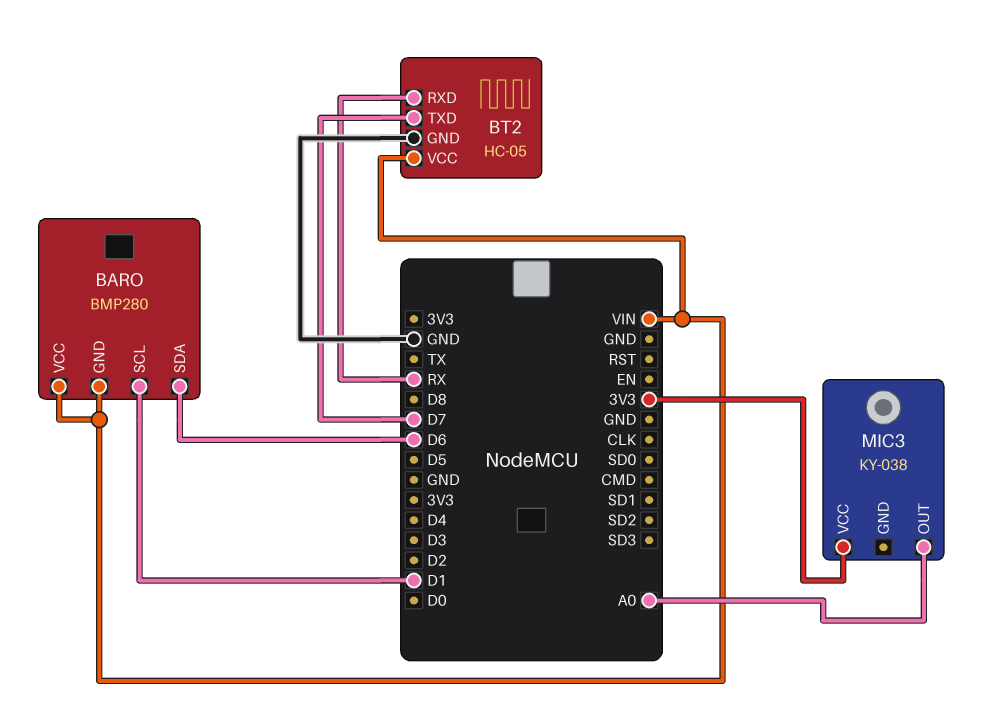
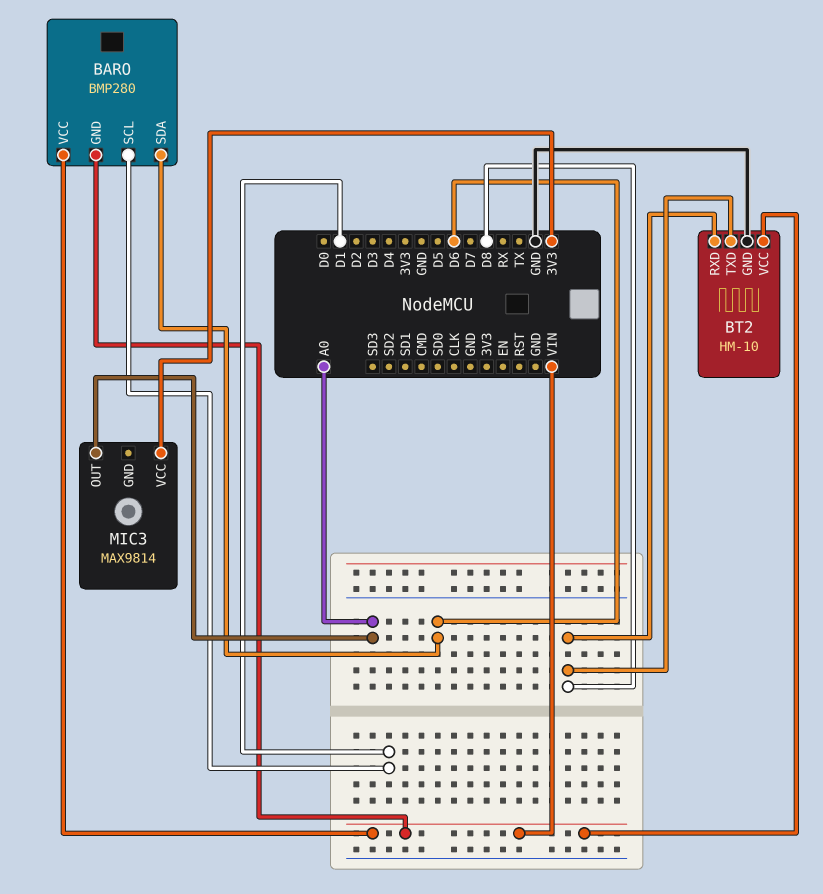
BT2: HC-05 -> HM-10
BT2 pin RXD: RX -> D8
BT2 pin TXD: D7 -> D8
MIC3: KY-038 -> MAX9814

